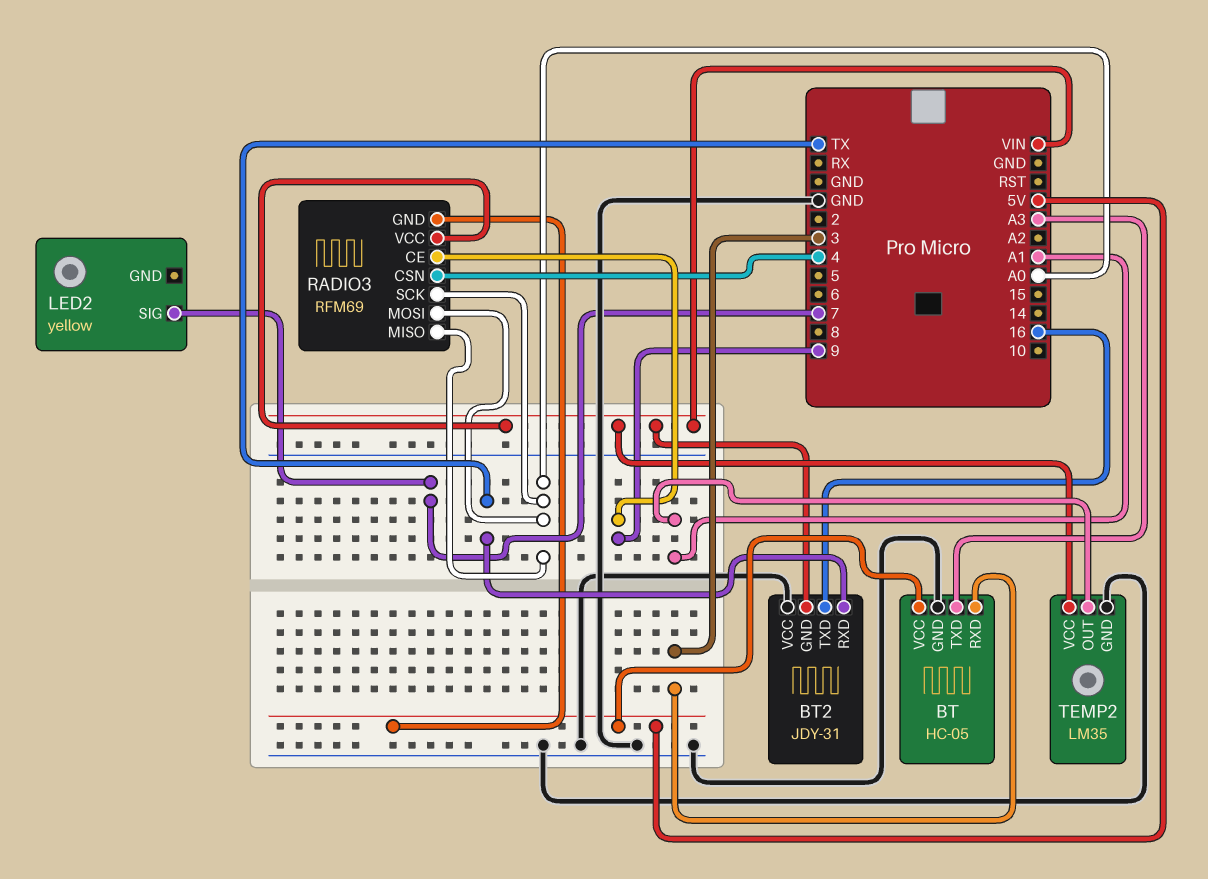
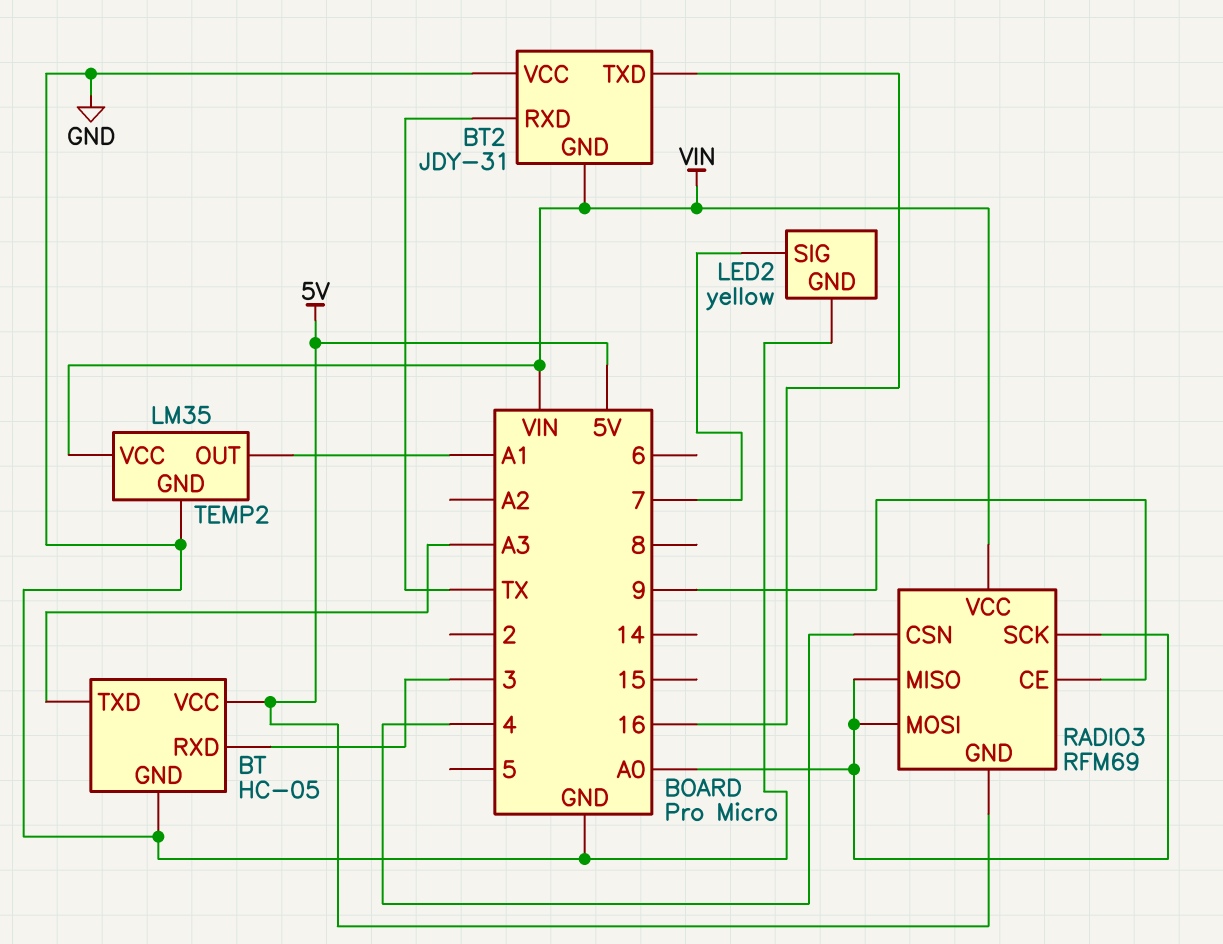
LED2 pin GND: none -> GND

